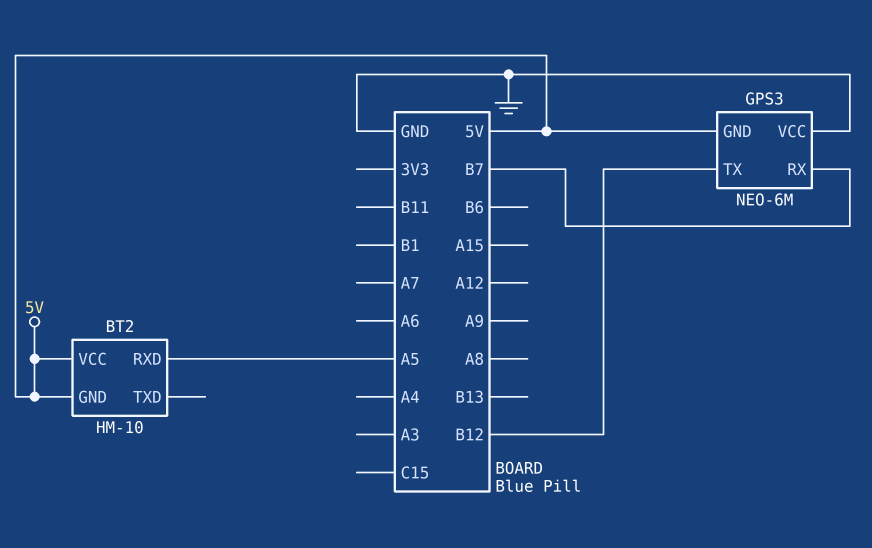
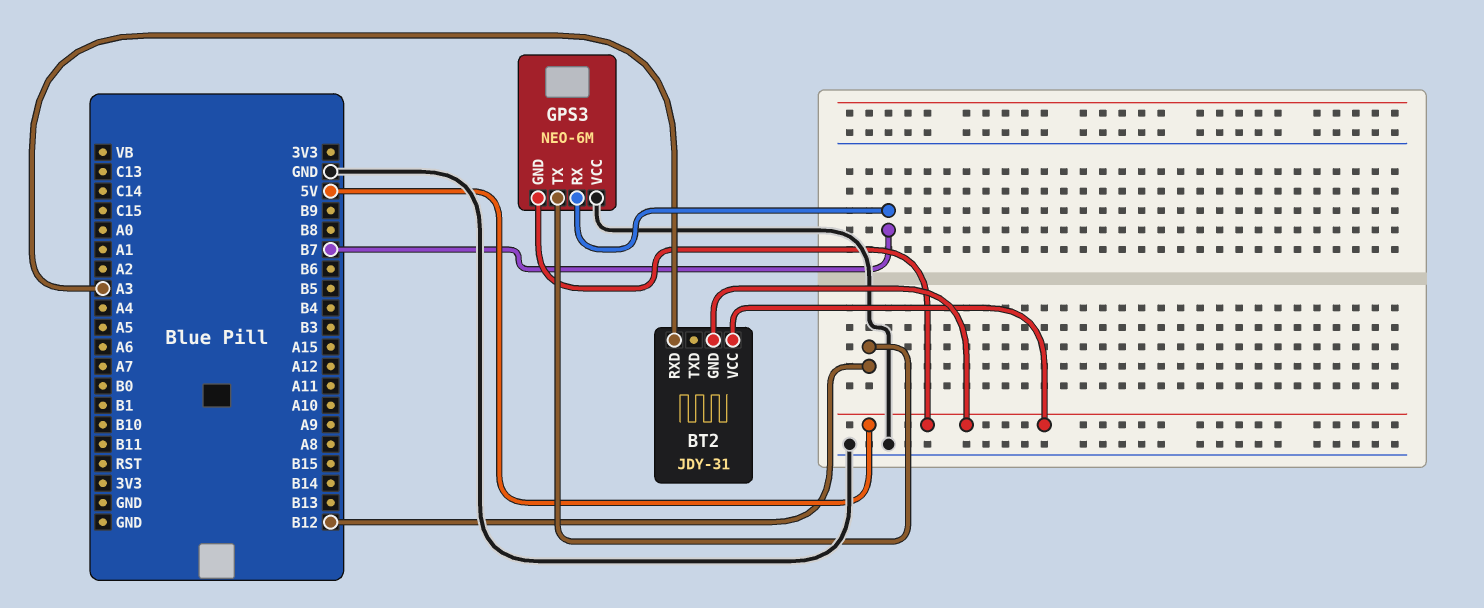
BT2: HM-10 -> JDY-31
BT2 pin RXD: A5 -> A3

